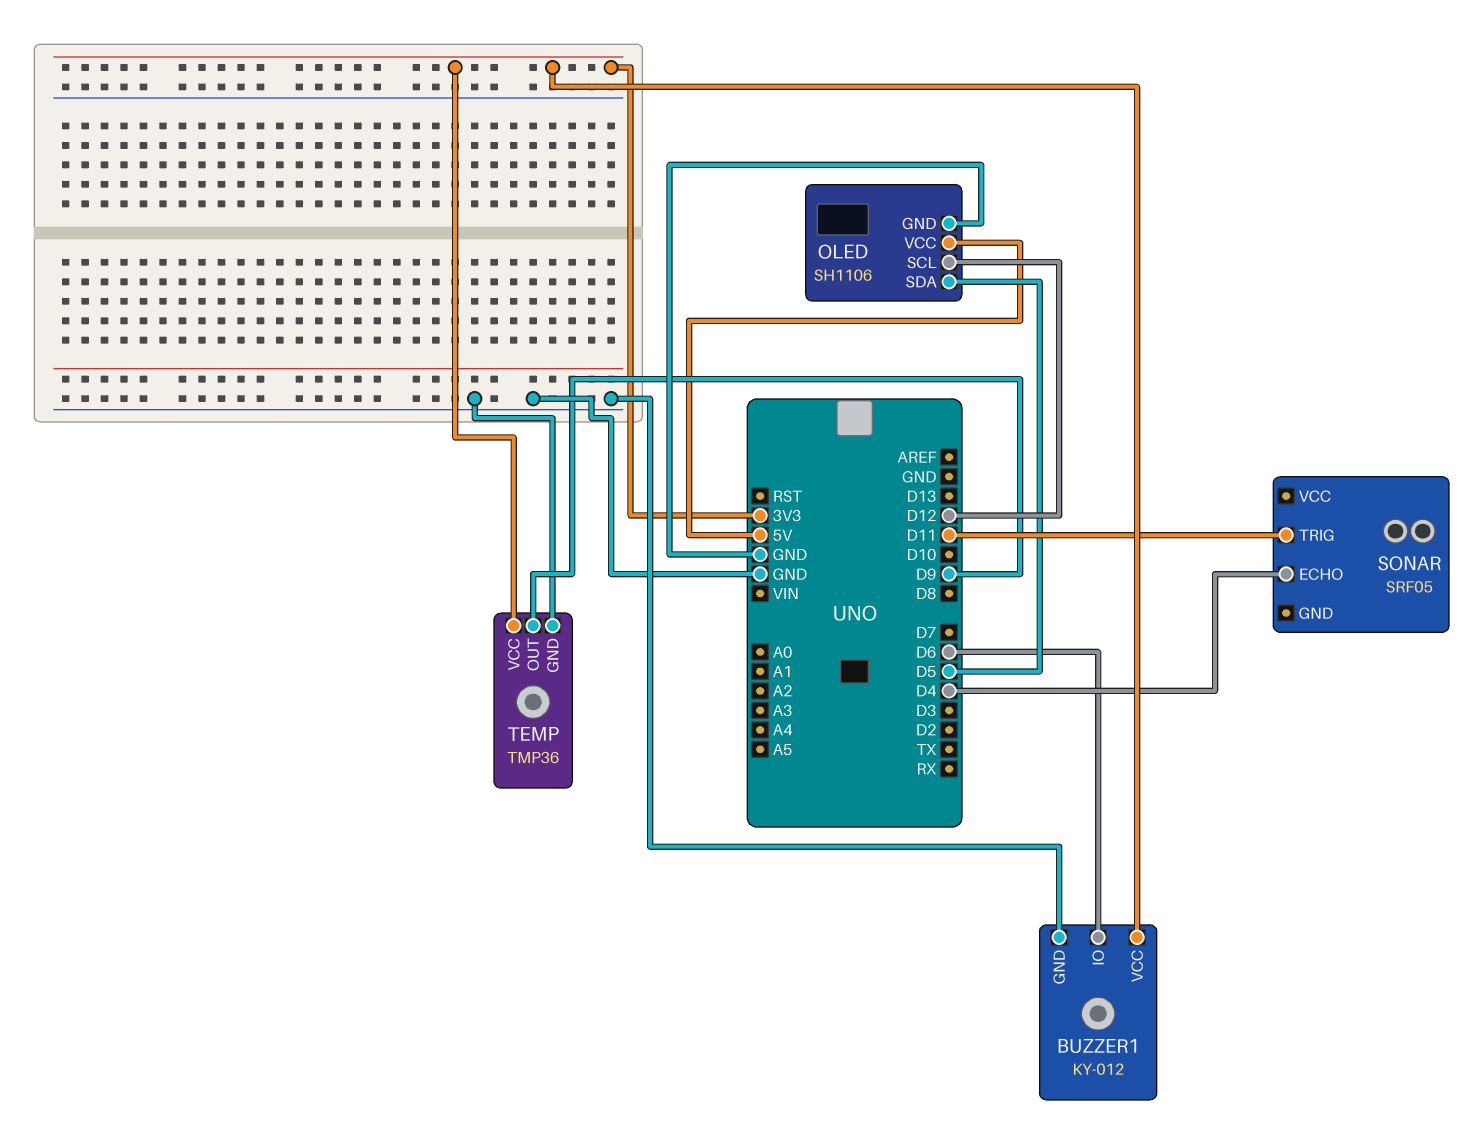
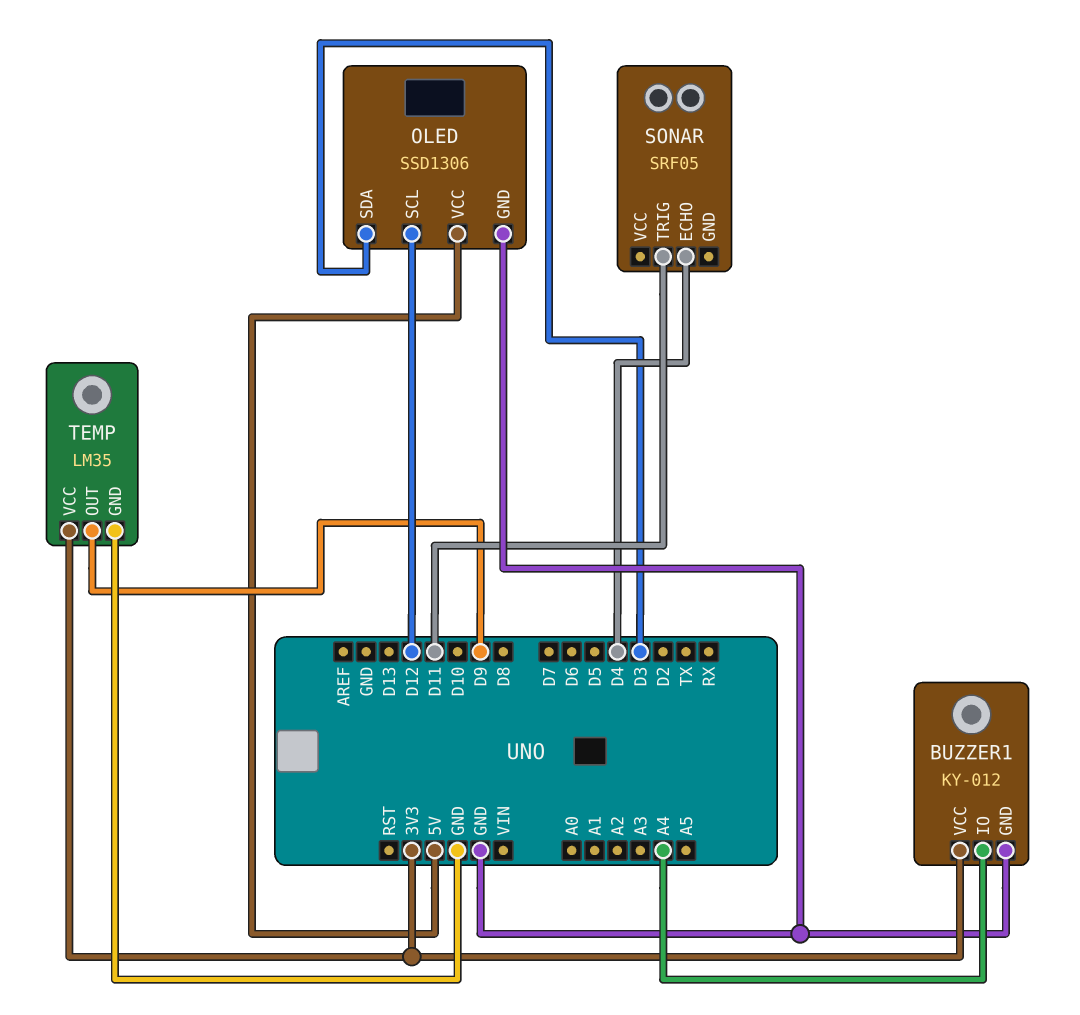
BUZZER1 pin IO: D6 -> A4
OLED: SH1106 -> SSD1306
OLED pin SDA: D5 -> D3
TEMP: TMP36 -> LM35

